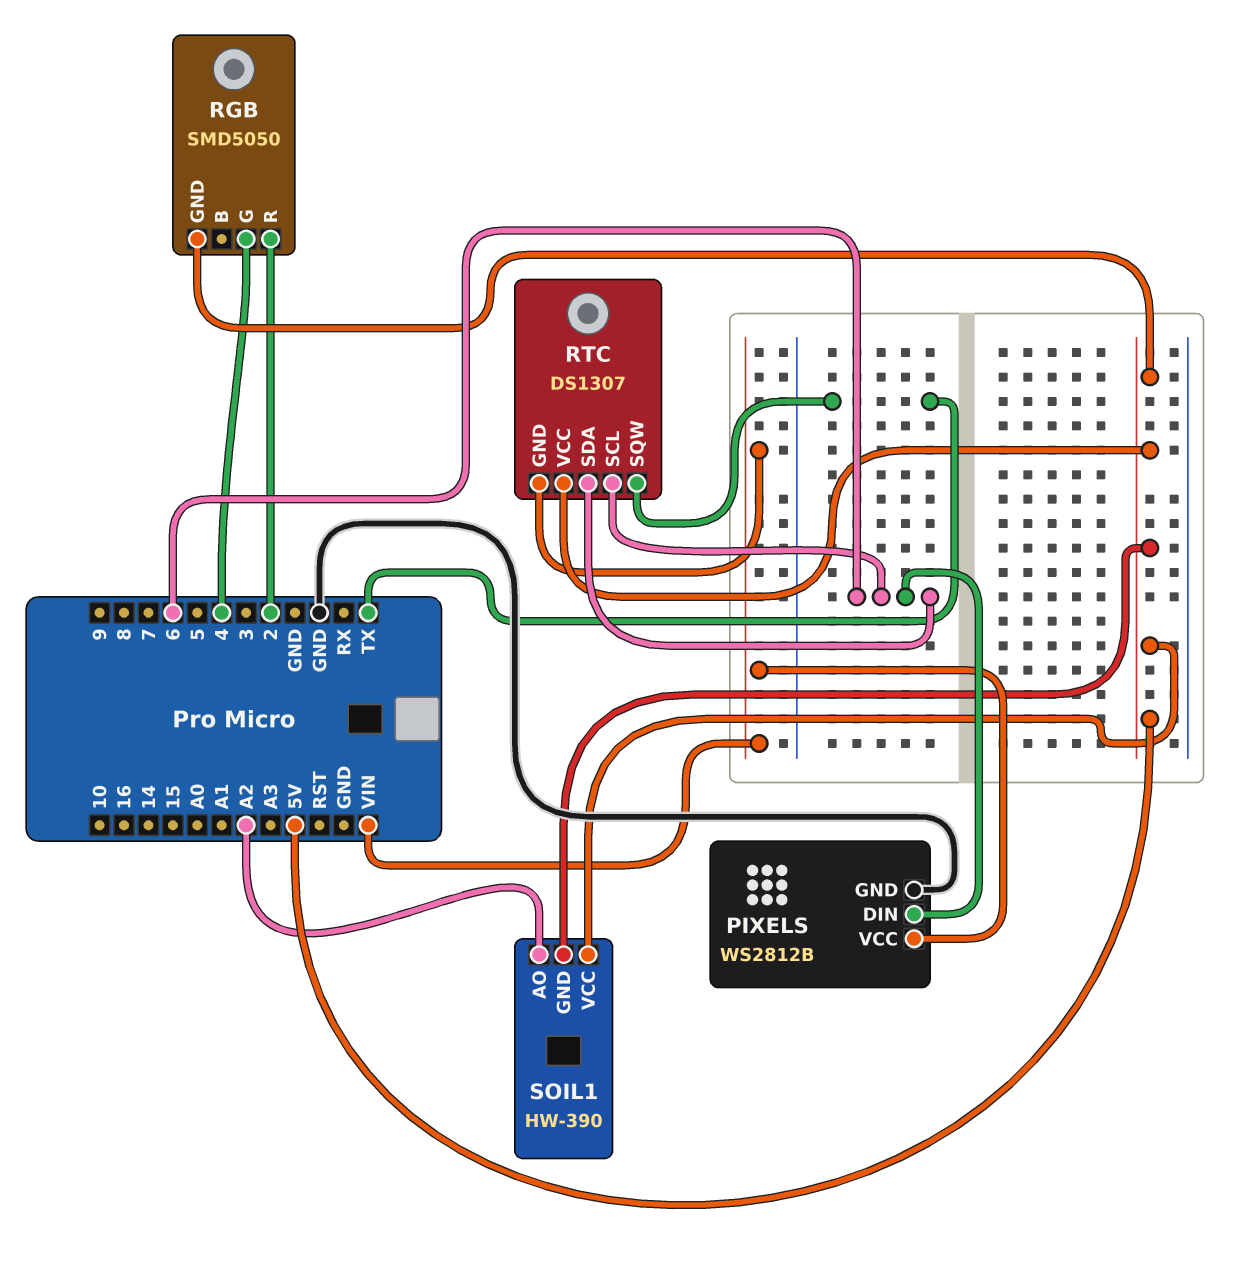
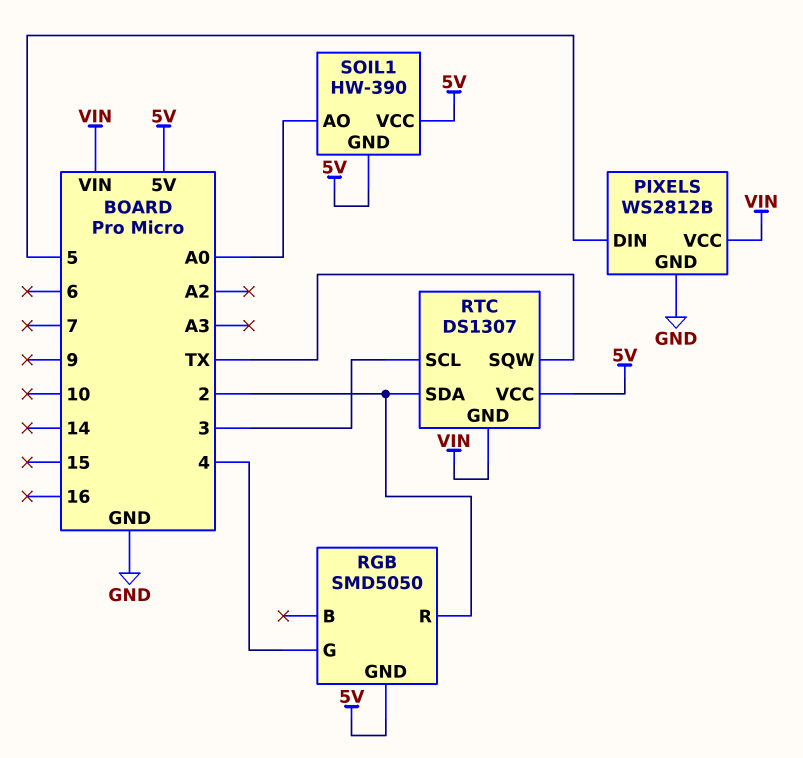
PIXELS pin DIN: 6 -> 5
RTC pin SCL: 6 -> 3
RTC pin SDA: 6 -> 2
SOIL1 pin AO: A2 -> A0

